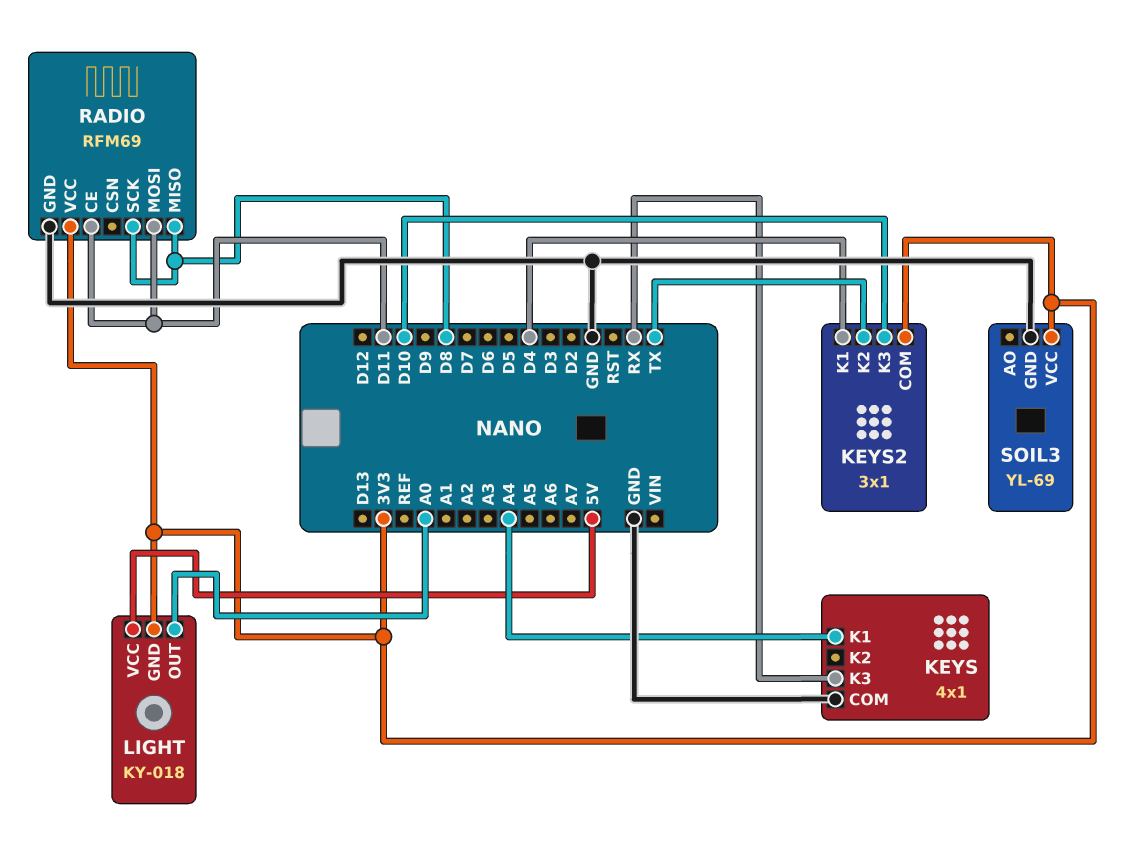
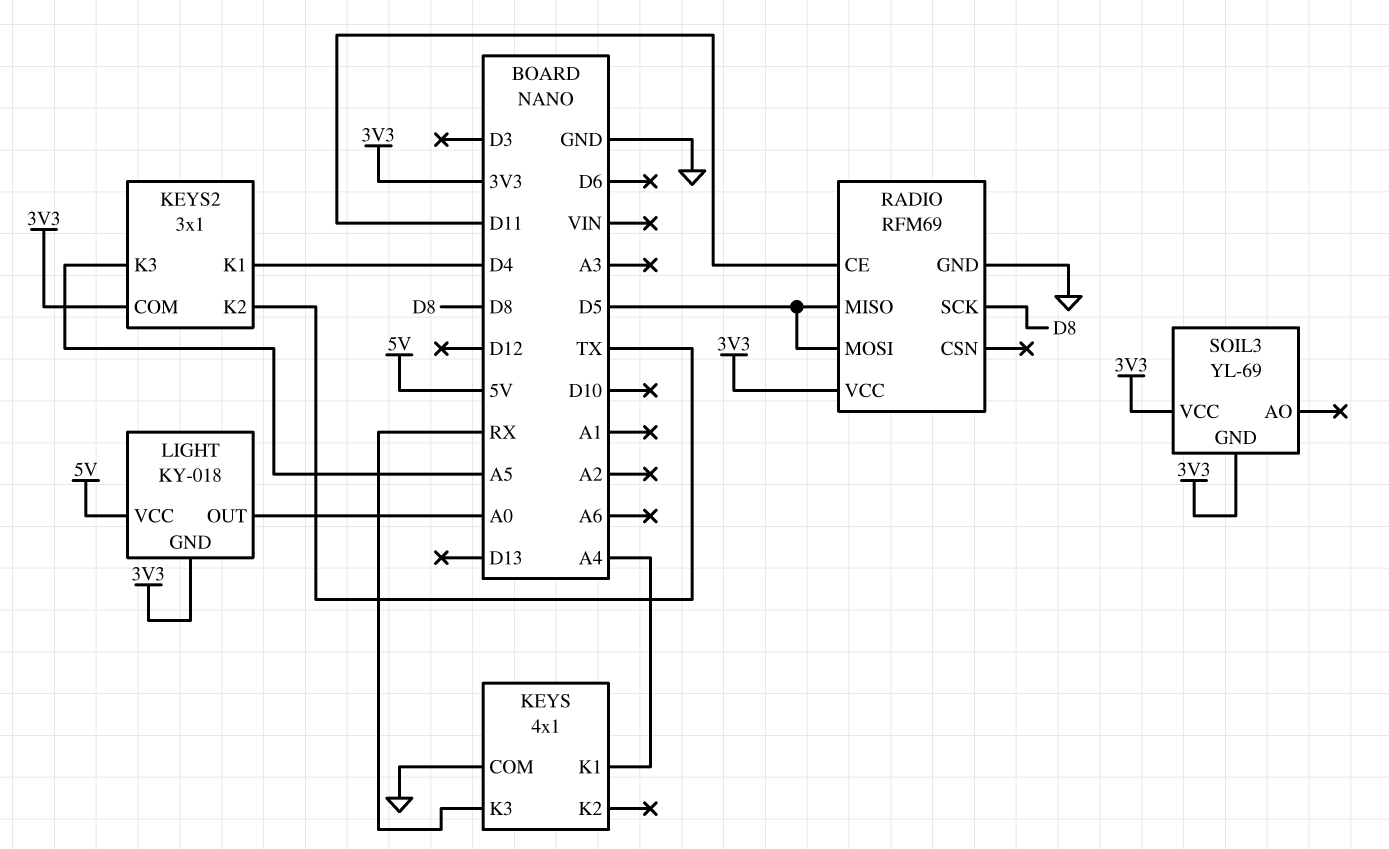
KEYS2 pin K3: D10 -> A5
RADIO pin MISO: D8 -> D5
RADIO pin MOSI: D11 -> D5
SOIL3 pin GND: GND -> 3V3

